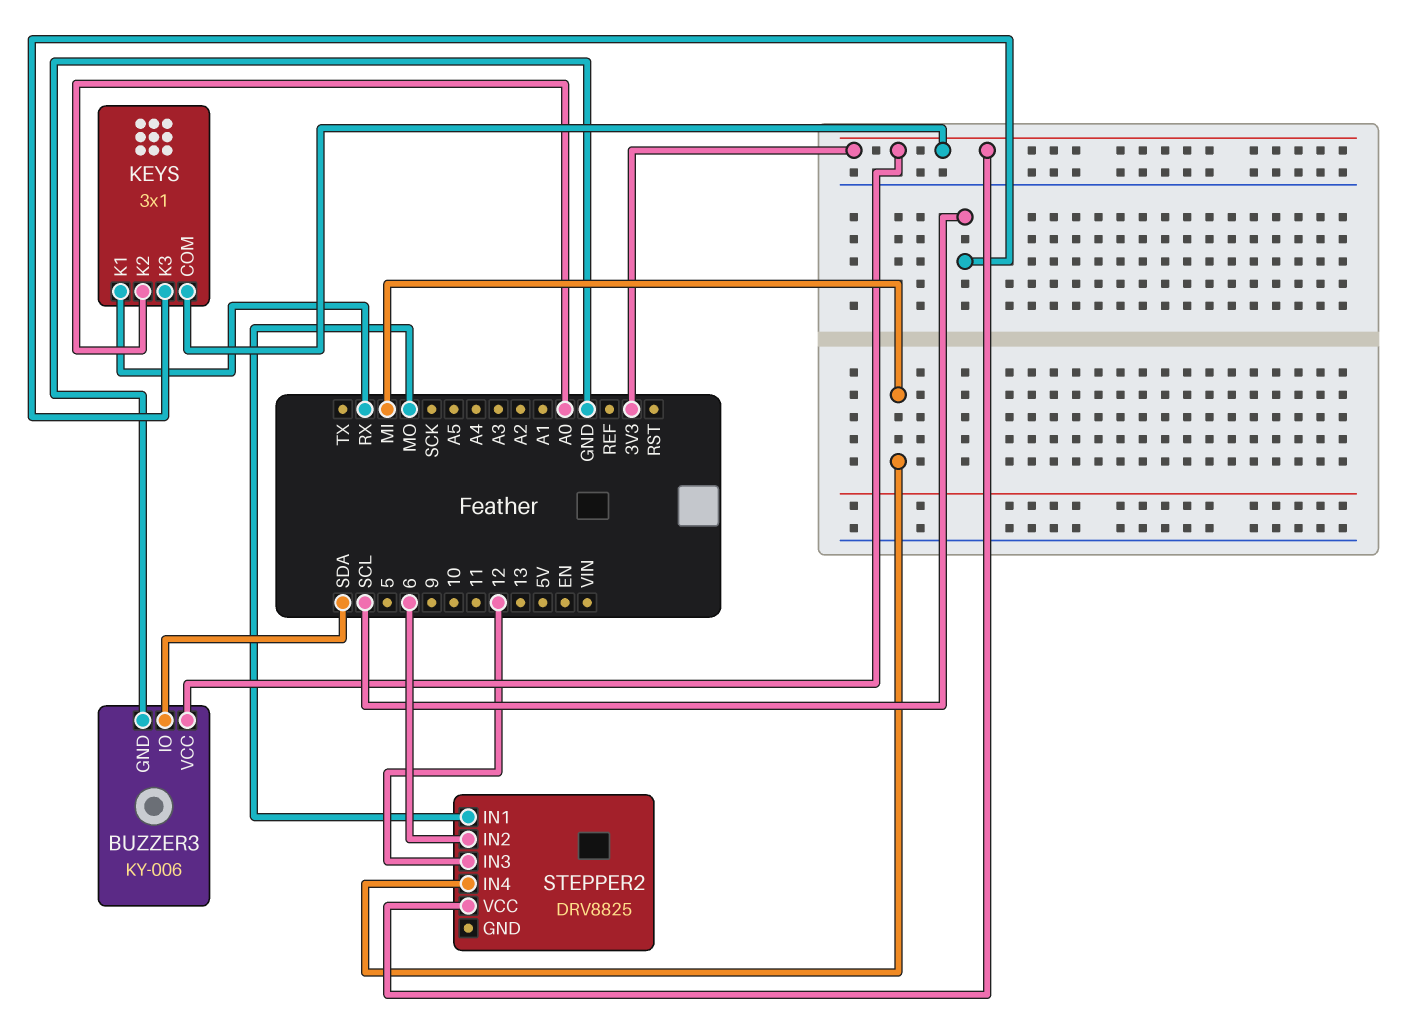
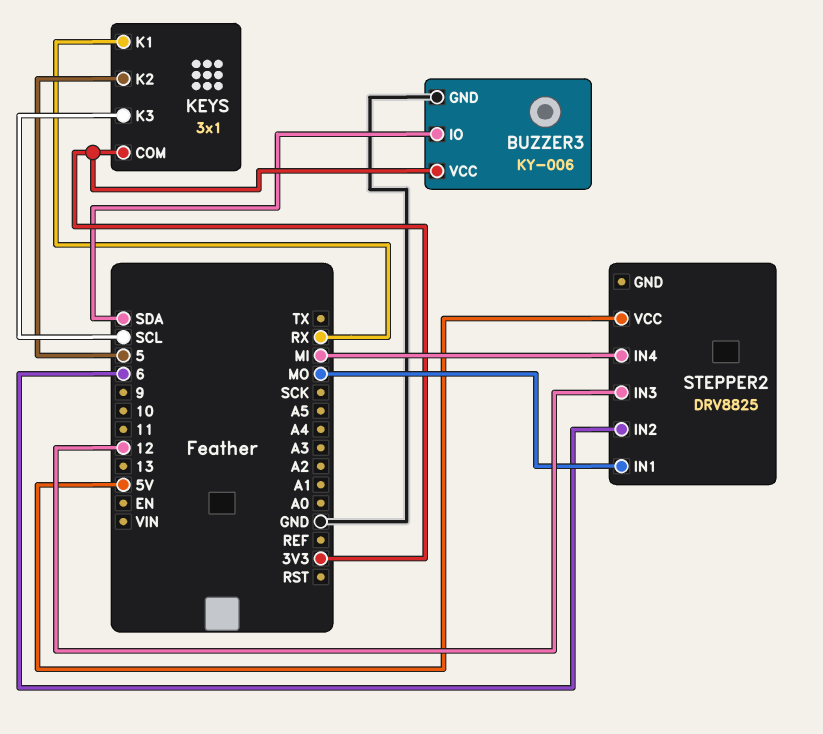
KEYS pin K2: A0 -> 5
STEPPER2 pin VCC: 3V3 -> 5V

